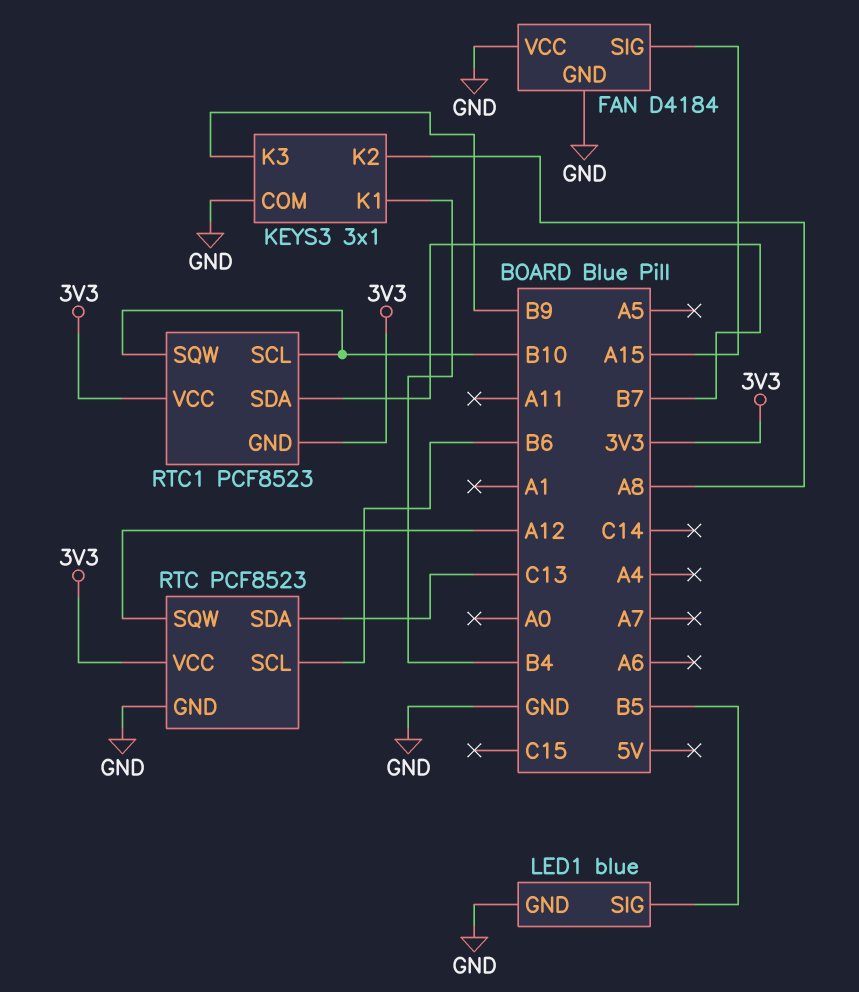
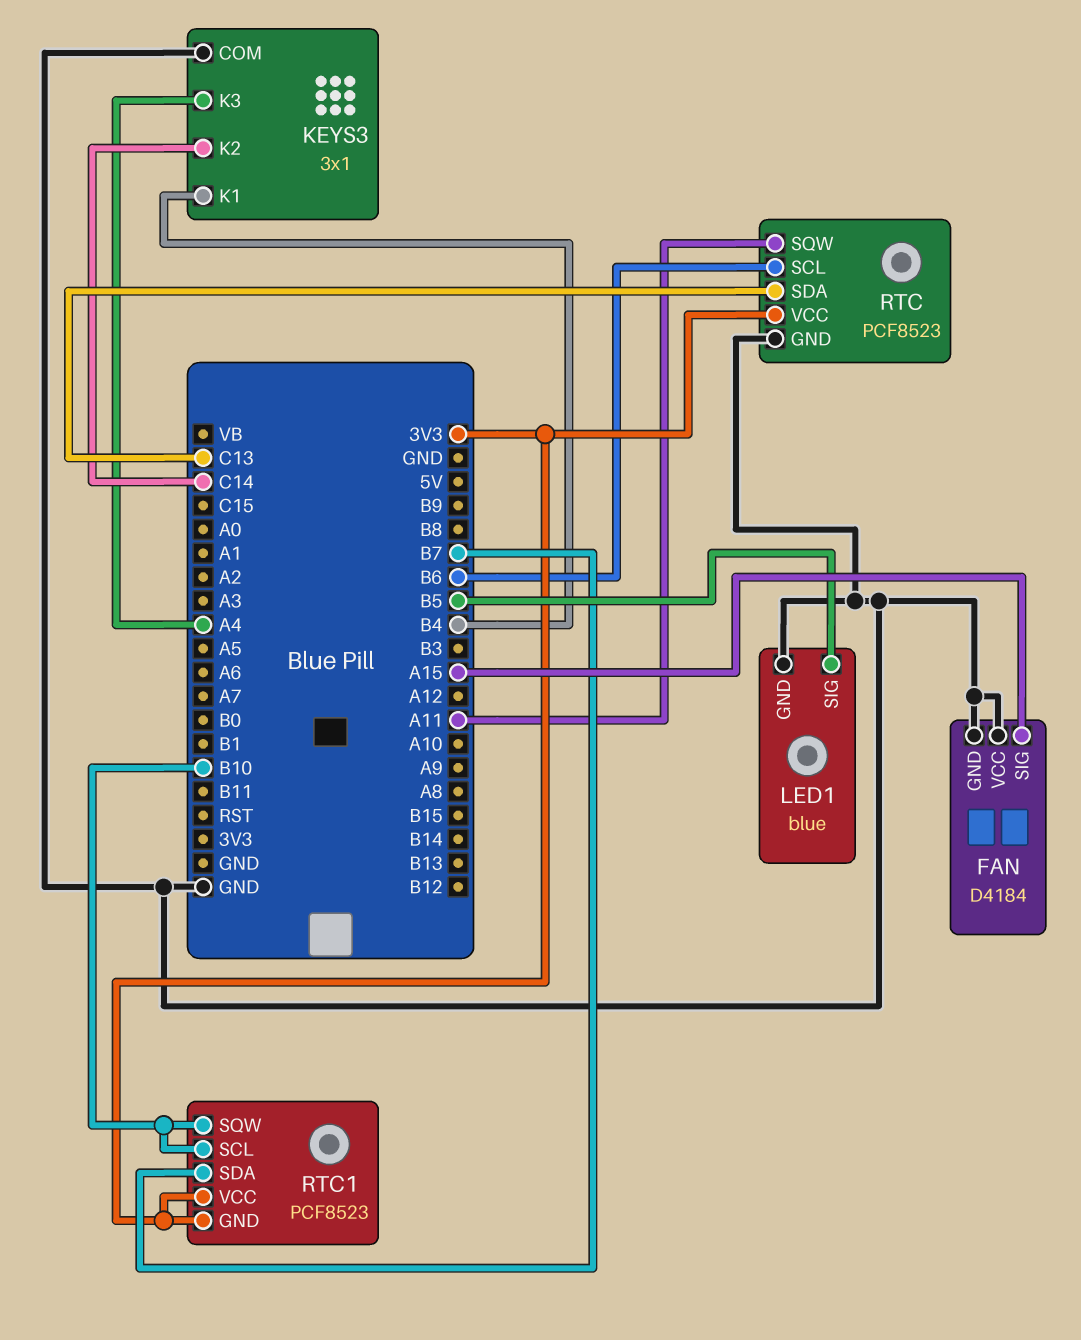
KEYS3 pin K2: A8 -> C14
KEYS3 pin K3: B9 -> A4
RTC pin SQW: A12 -> A11

